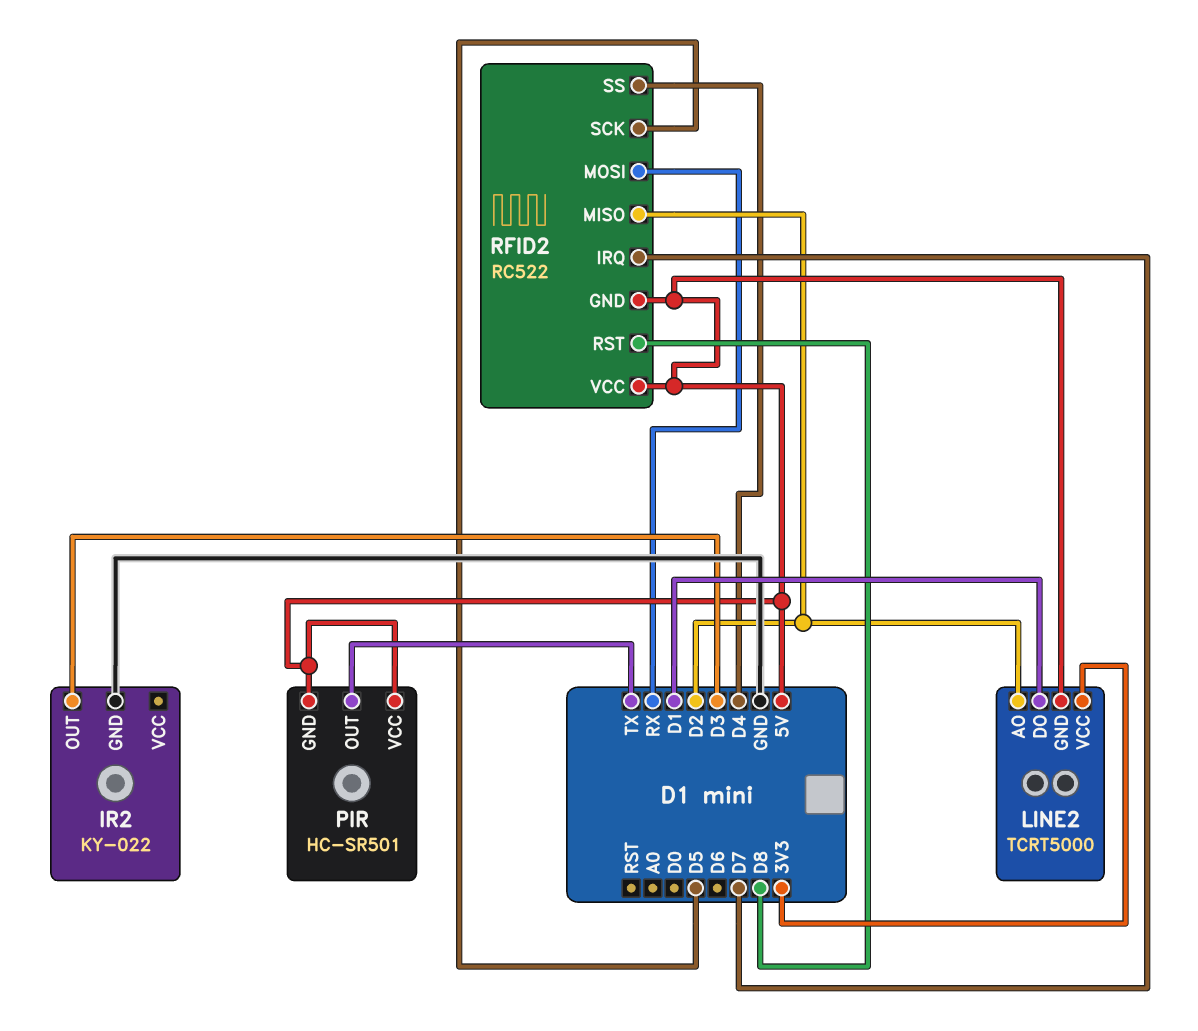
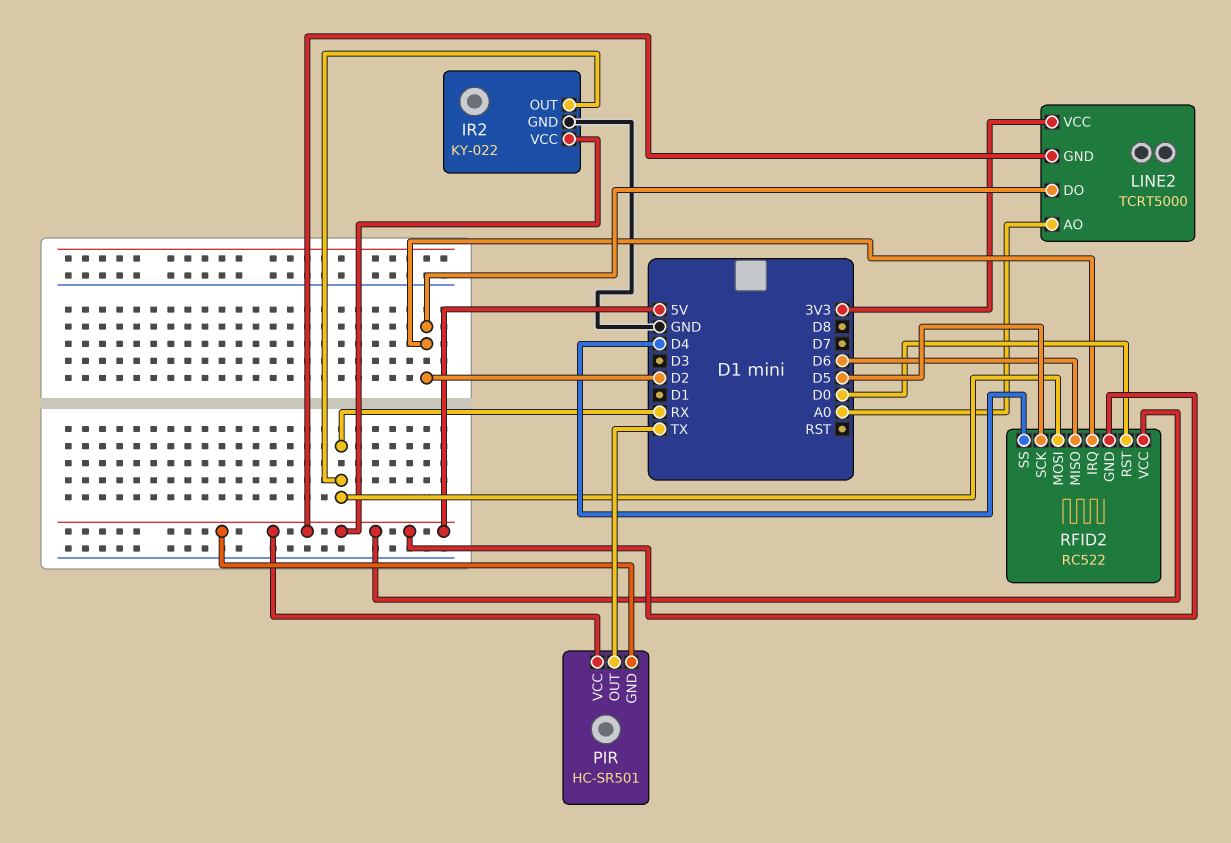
IR2 pin OUT: D3 -> RX
IR2 pin VCC: none -> 5V
LINE2 pin AO: D2 -> A0
LINE2 pin DO: D1 -> D2
RFID2 pin IRQ: D7 -> D2
RFID2 pin MISO: D2 -> D6
RFID2 pin RST: D8 -> D0

